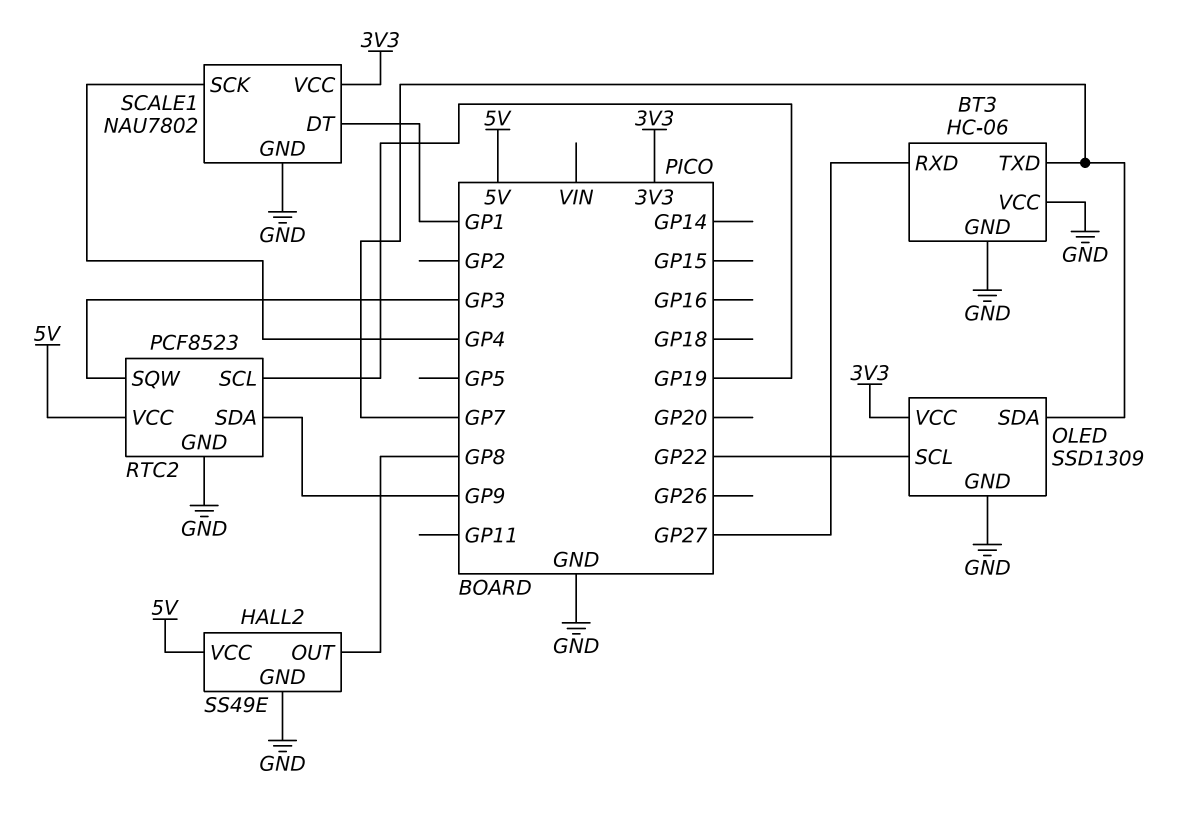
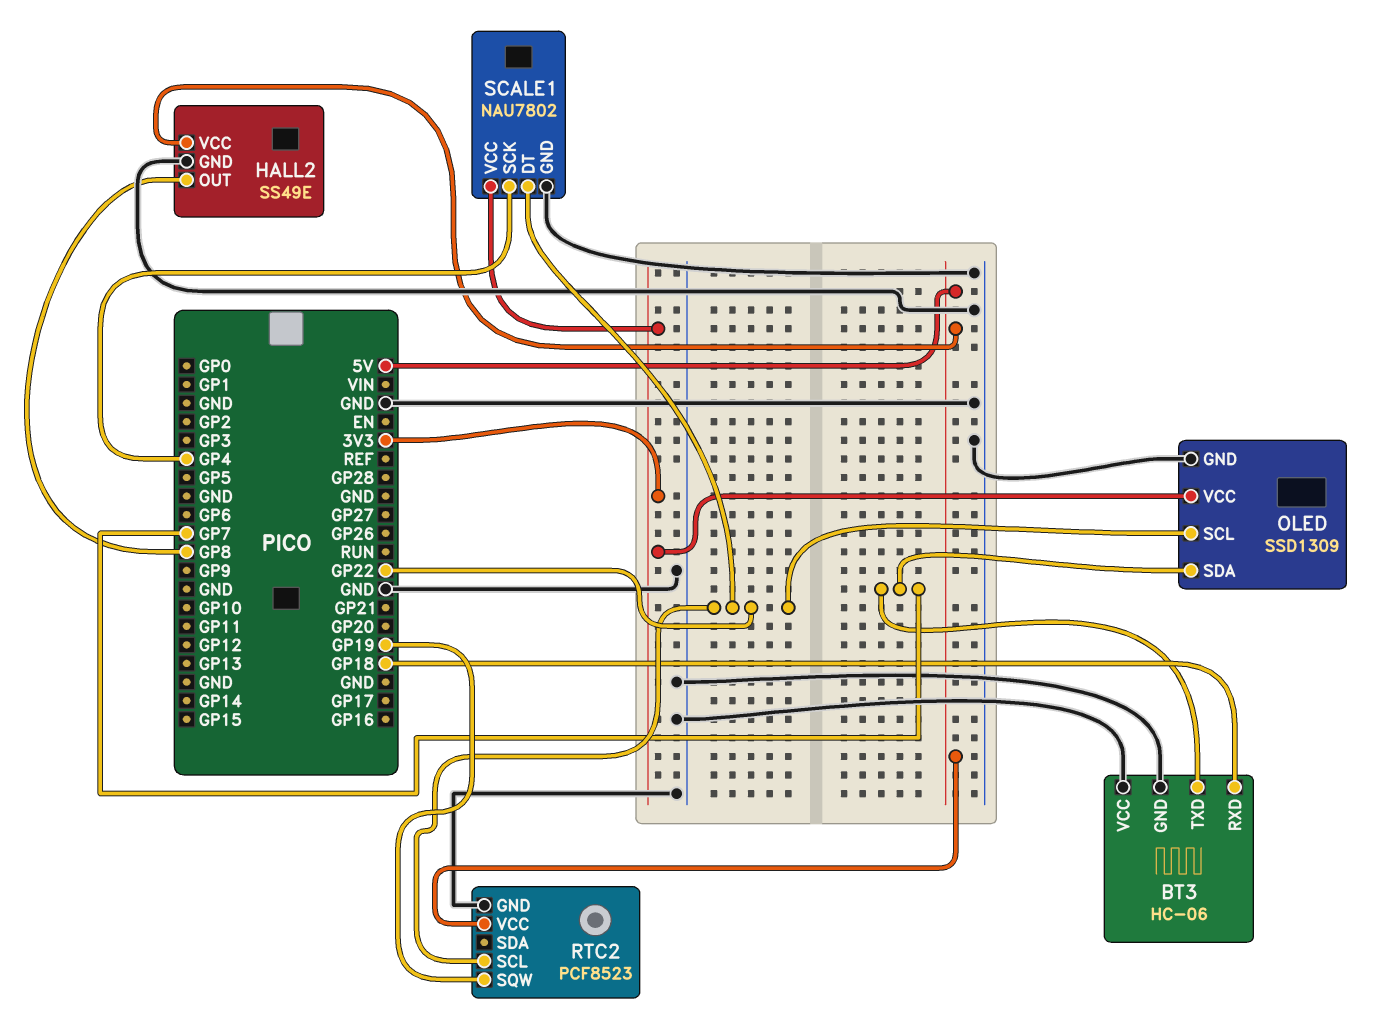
BT3 pin RXD: GP27 -> GP18
RTC2 pin SCL: GP19 -> GP22
RTC2 pin SDA: GP9 -> none
RTC2 pin SQW: GP3 -> GP19
SCALE1 pin DT: GP1 -> GP22

